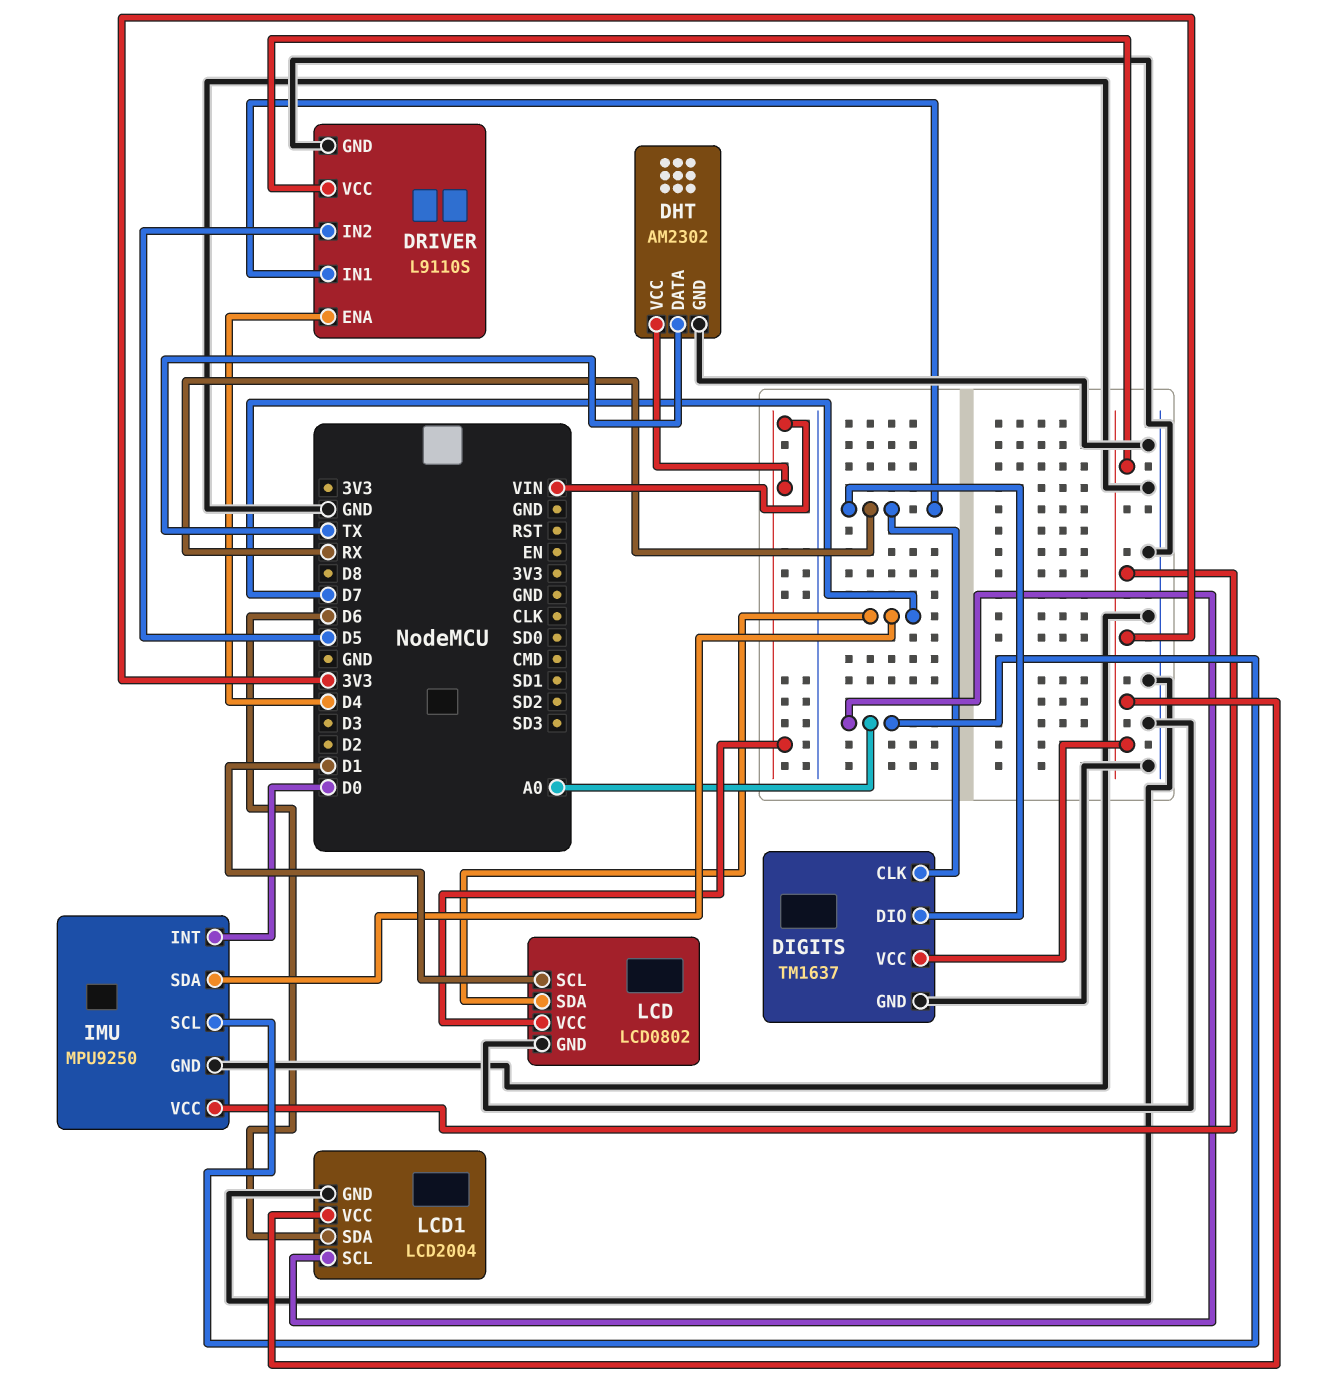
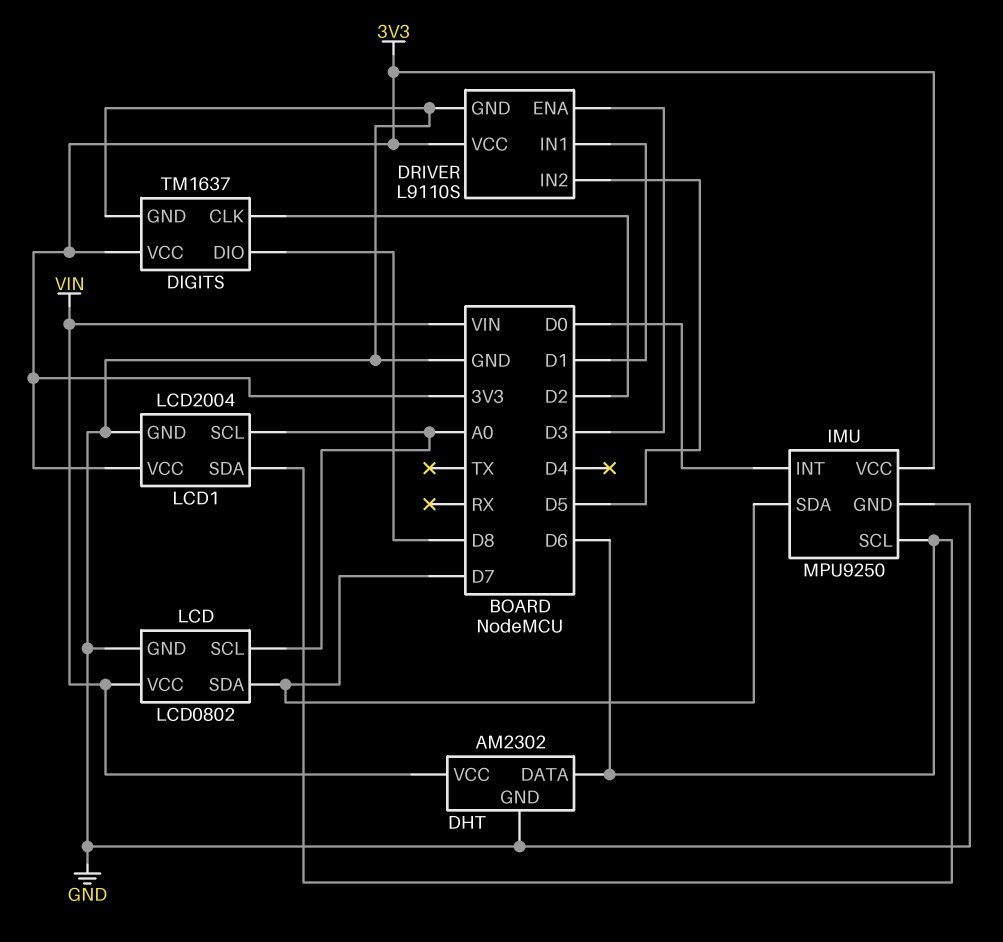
DHT pin DATA: TX -> D6
DIGITS pin CLK: RX -> D2
DIGITS pin DIO: RX -> D8
DRIVER pin ENA: D4 -> D3
DRIVER pin IN1: RX -> D1
IMU pin SCL: A0 -> D6
LCD pin SCL: D1 -> A0

